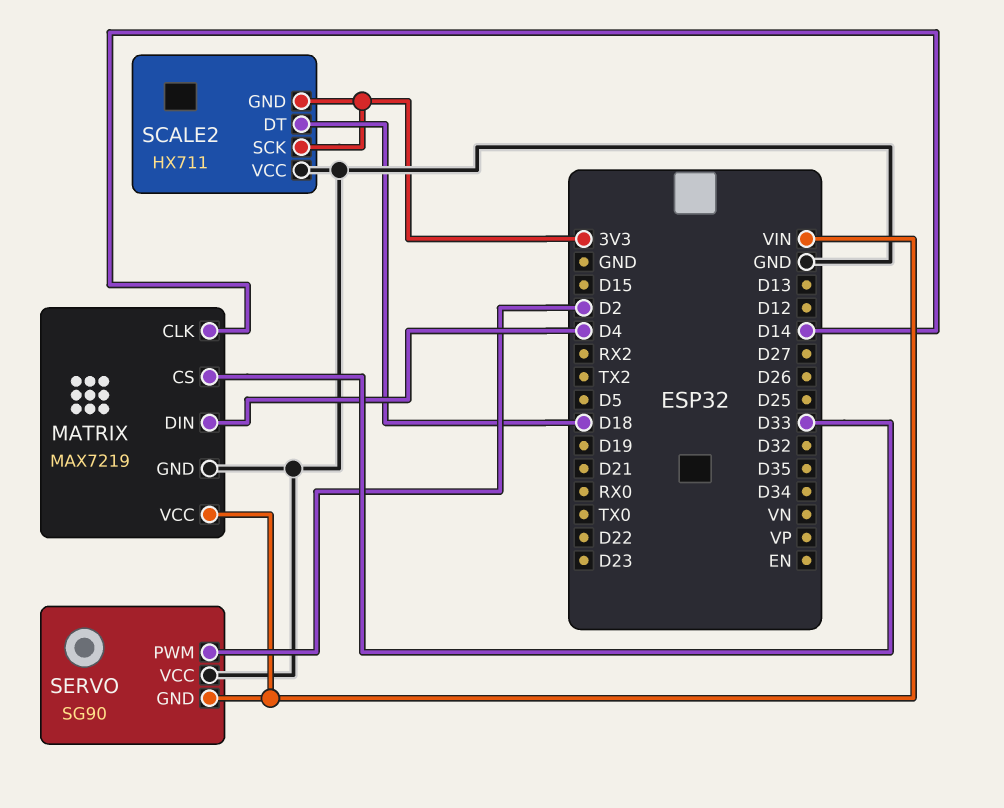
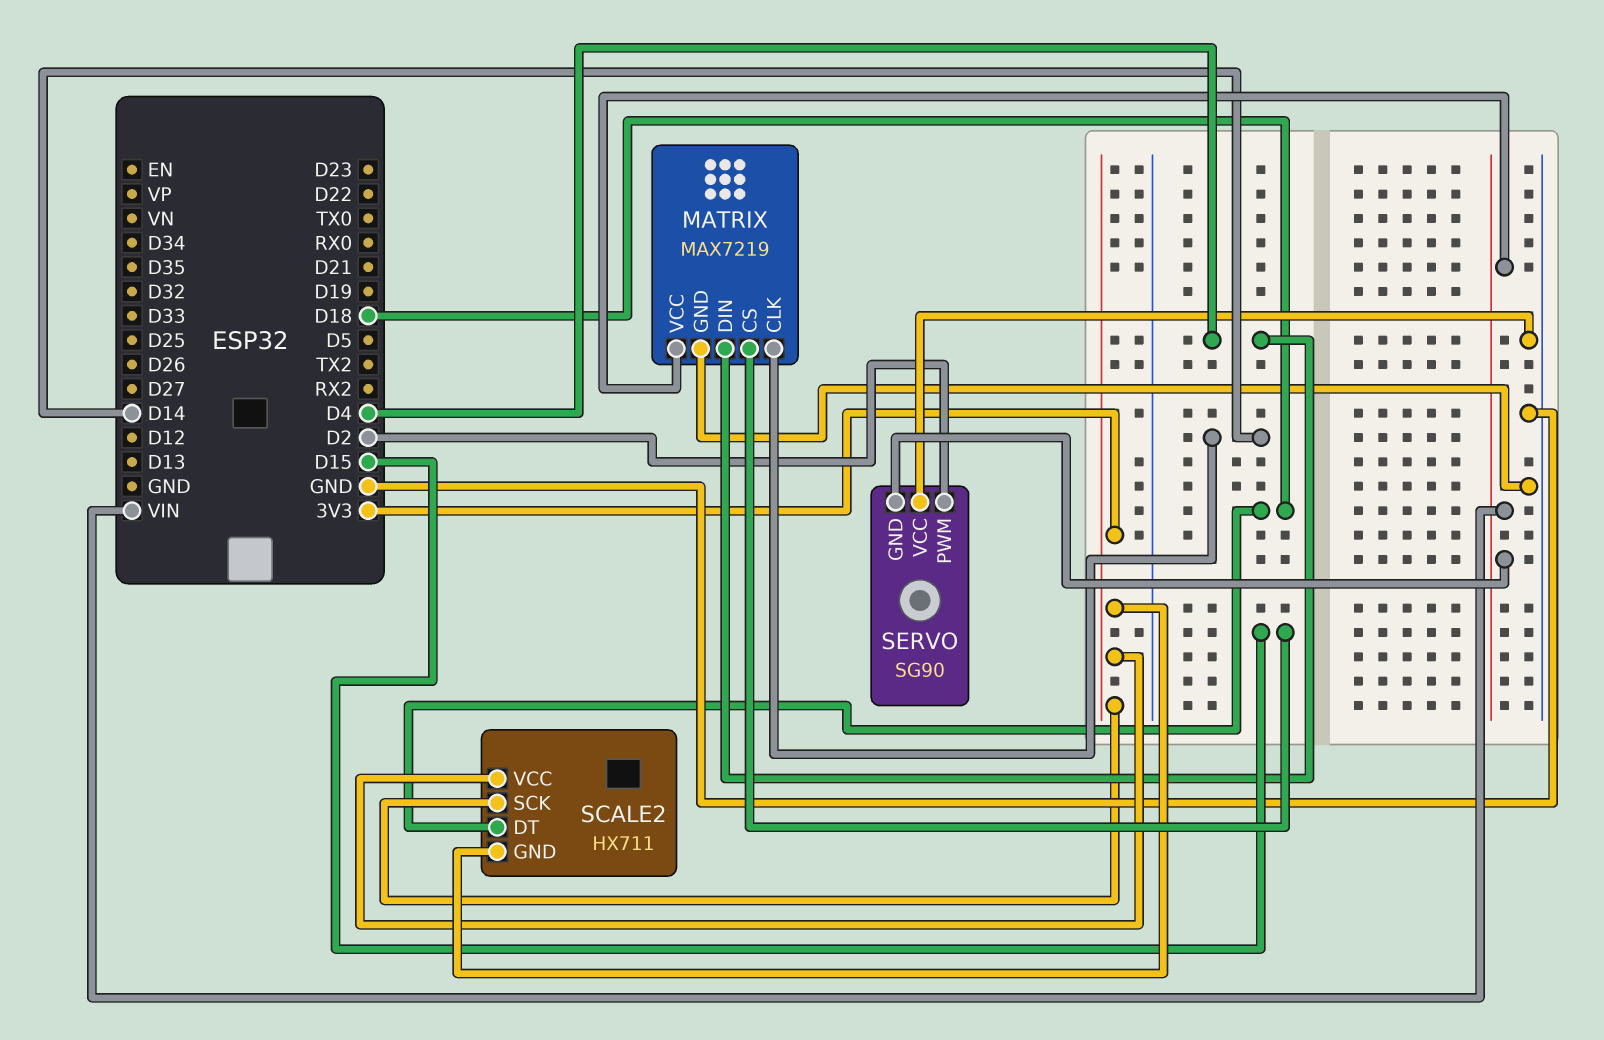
MATRIX pin CS: D33 -> D15
SCALE2 pin VCC: GND -> 3V3

